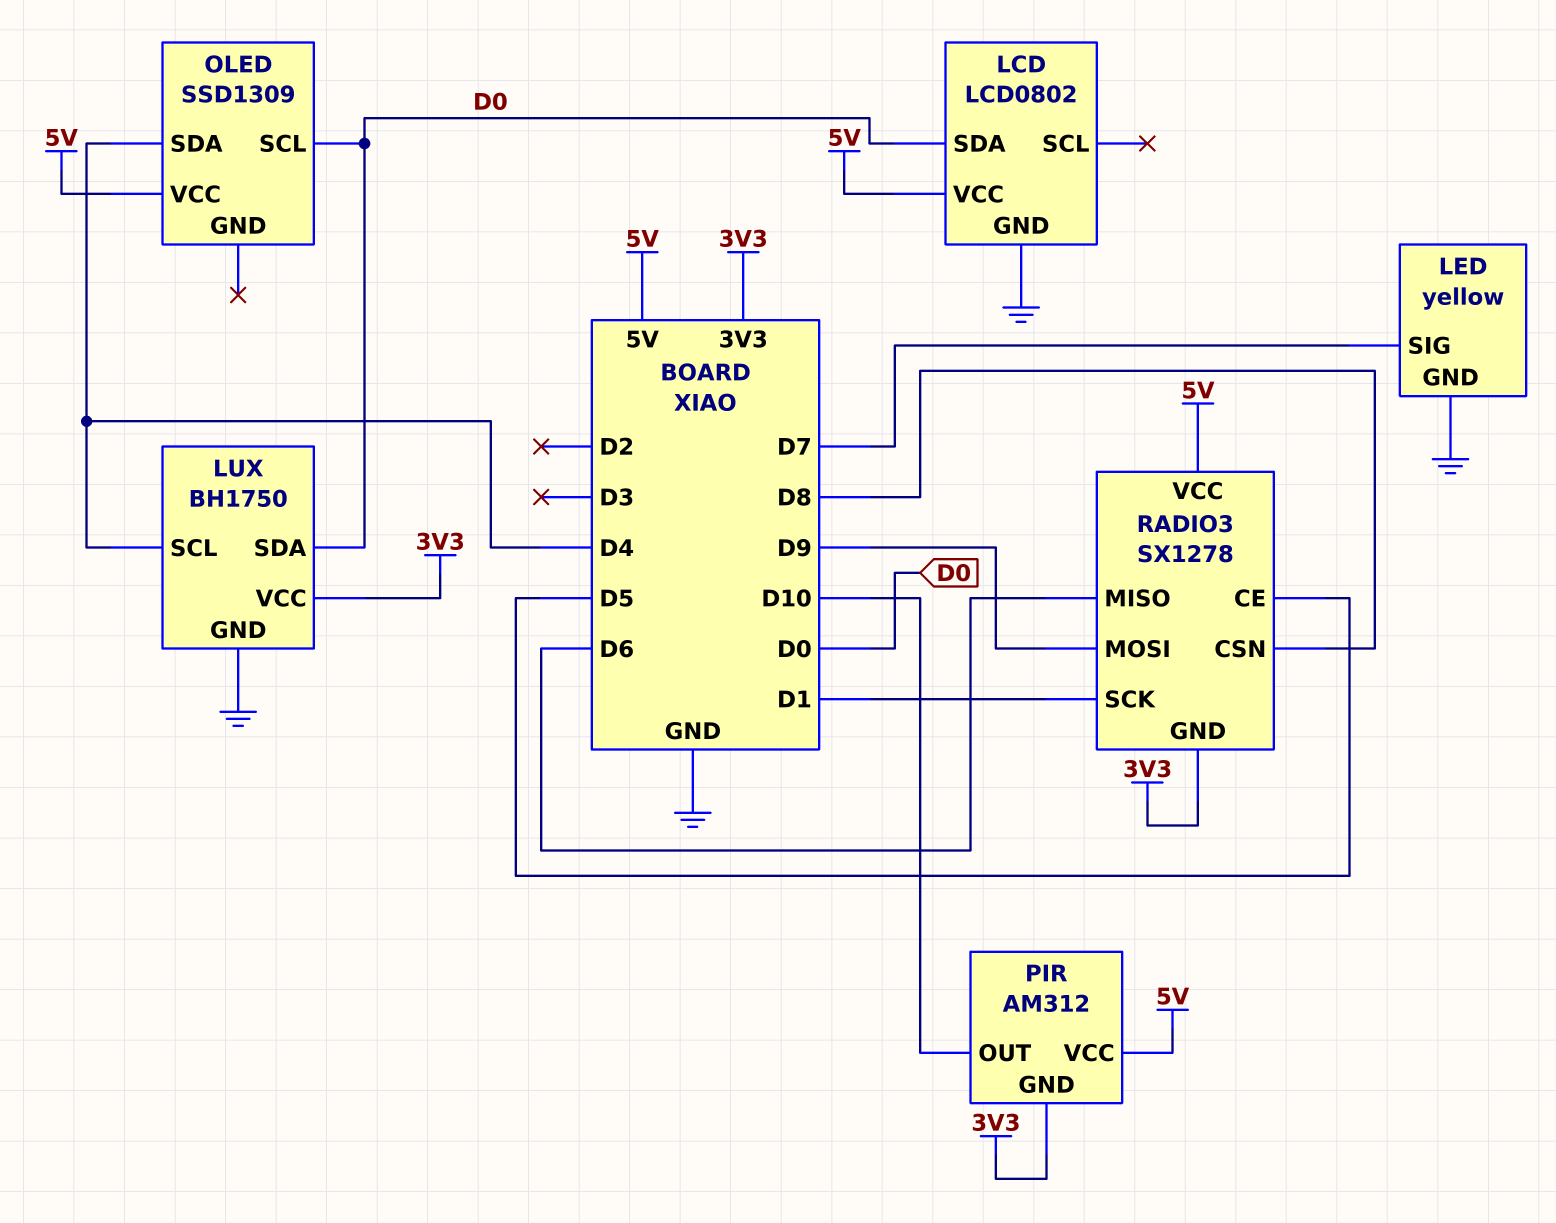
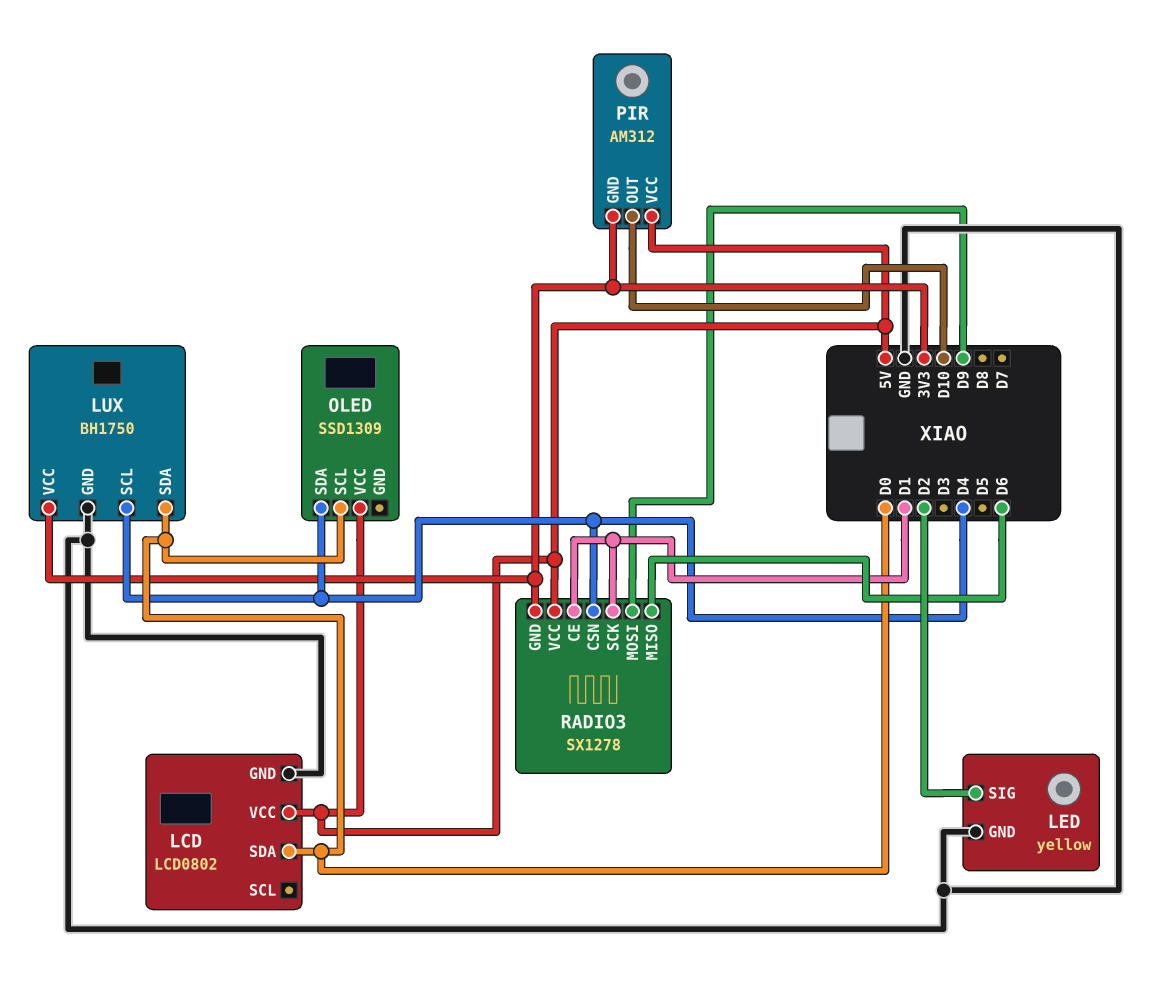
LED pin SIG: D7 -> D2
RADIO3 pin CE: D5 -> D1
RADIO3 pin CSN: D8 -> D4

